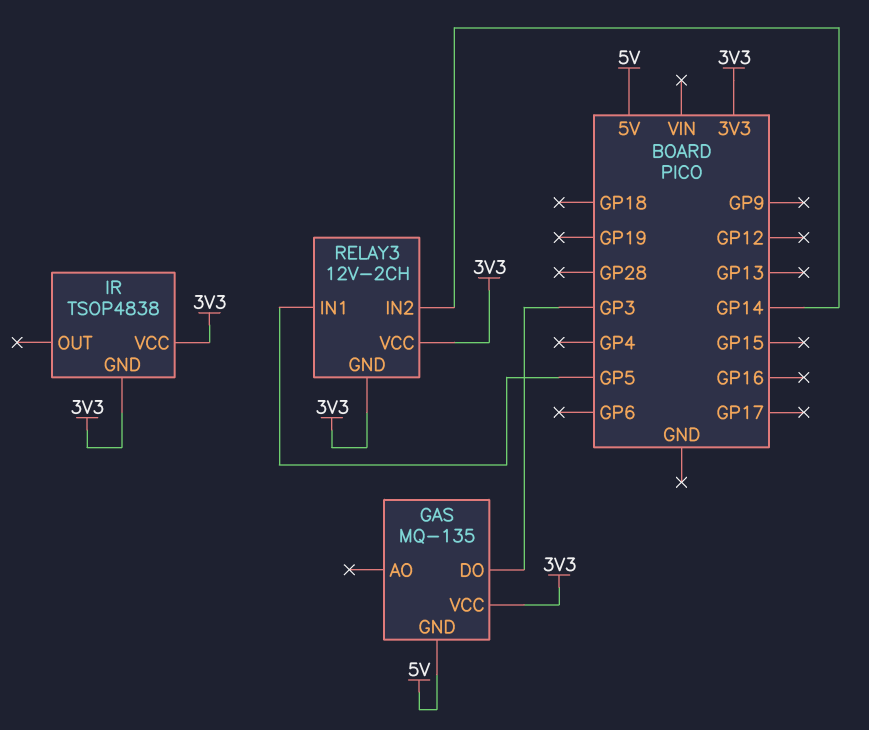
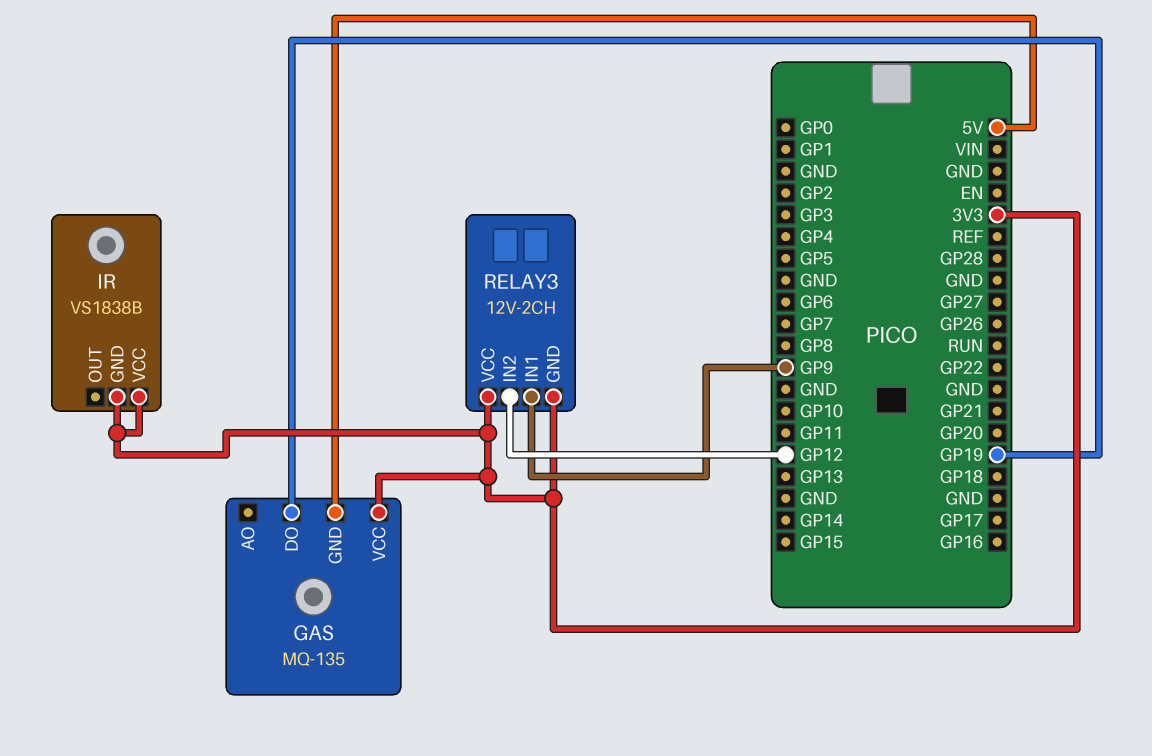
GAS pin DO: GP3 -> GP19
IR: TSOP4838 -> VS1838B
RELAY3 pin IN1: GP5 -> GP9
RELAY3 pin IN2: GP14 -> GP12

